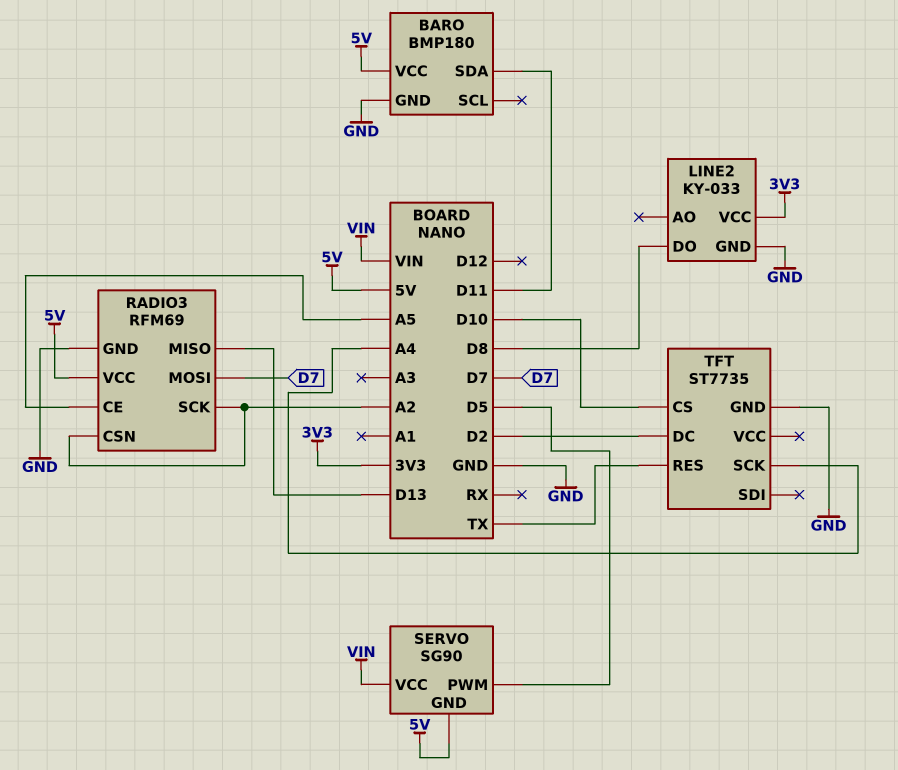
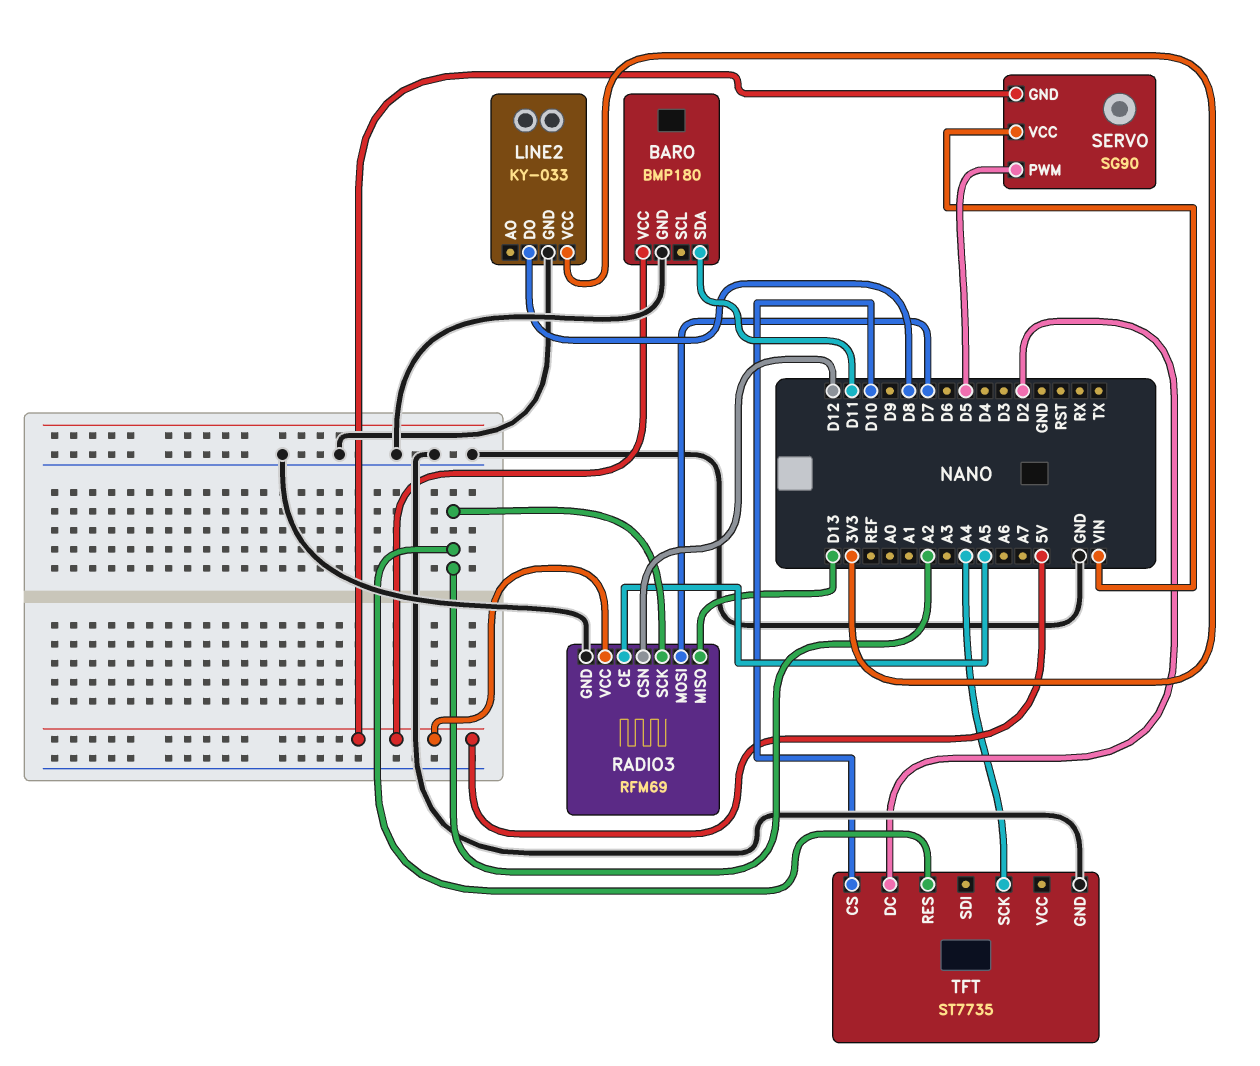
RADIO3 pin CSN: A2 -> D12
TFT pin RES: TX -> A2

